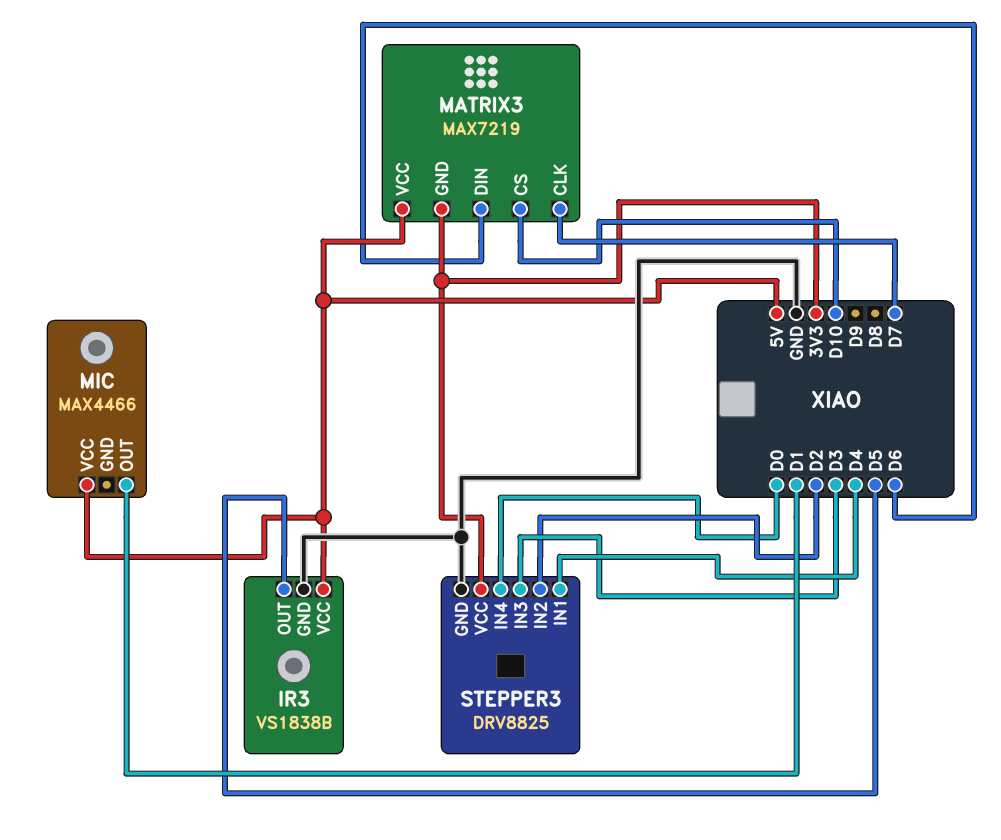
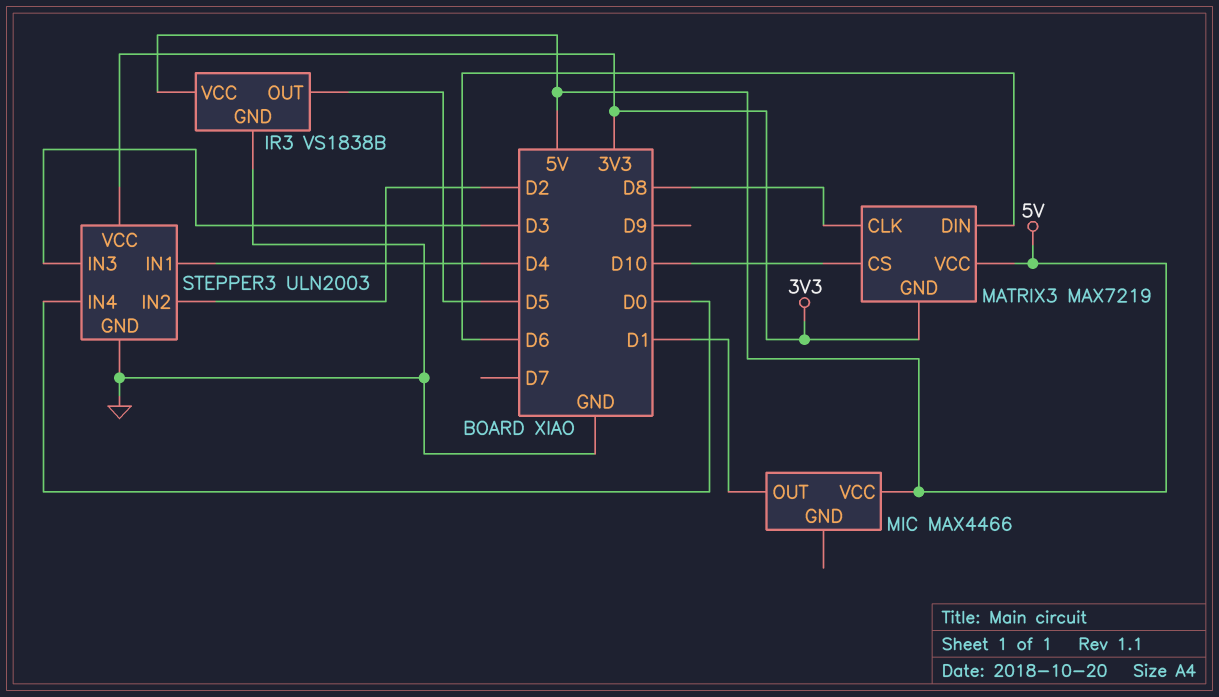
MATRIX3 pin CLK: D7 -> D8
STEPPER3: DRV8825 -> ULN2003

